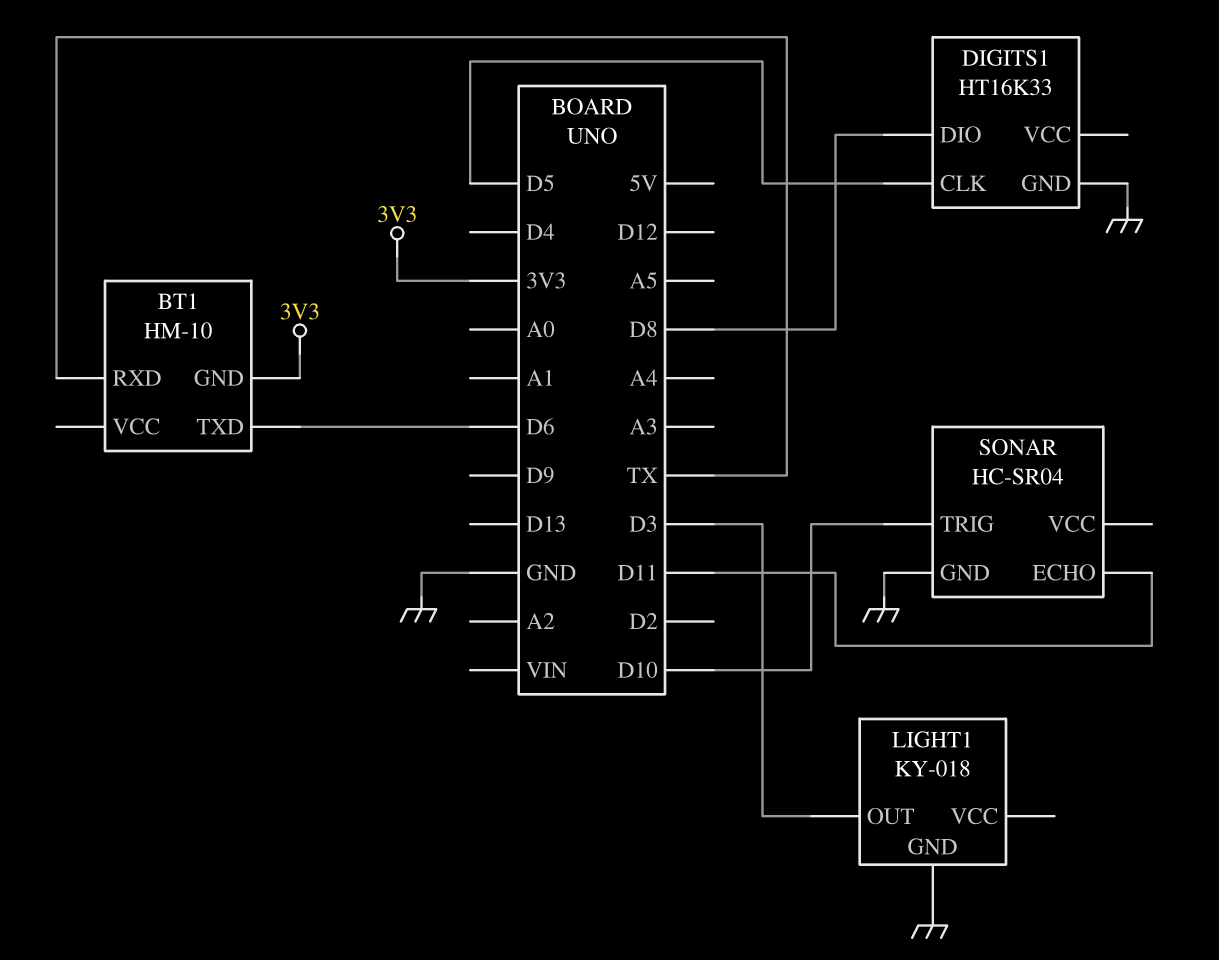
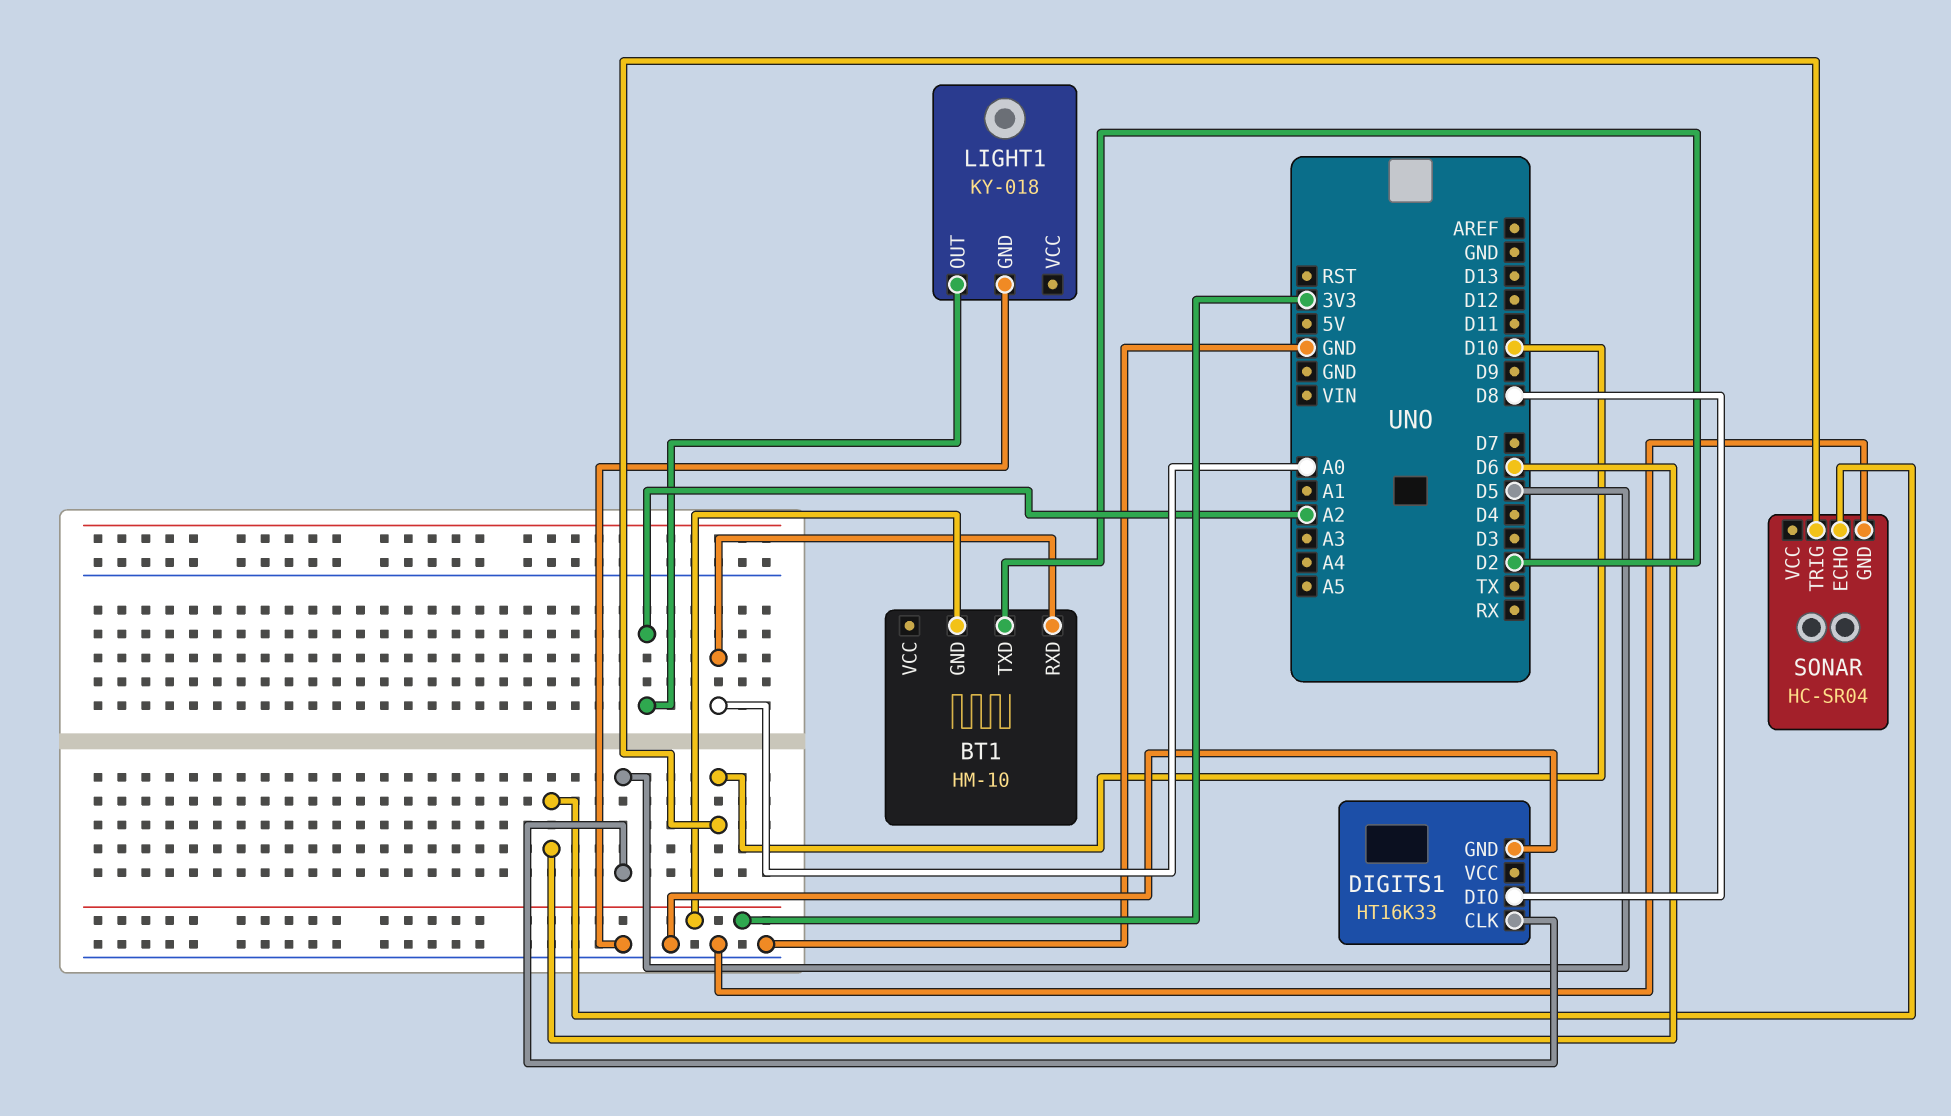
BT1 pin RXD: TX -> A0
BT1 pin TXD: D6 -> D2
LIGHT1 pin OUT: D3 -> A2
SONAR pin ECHO: D11 -> D6

